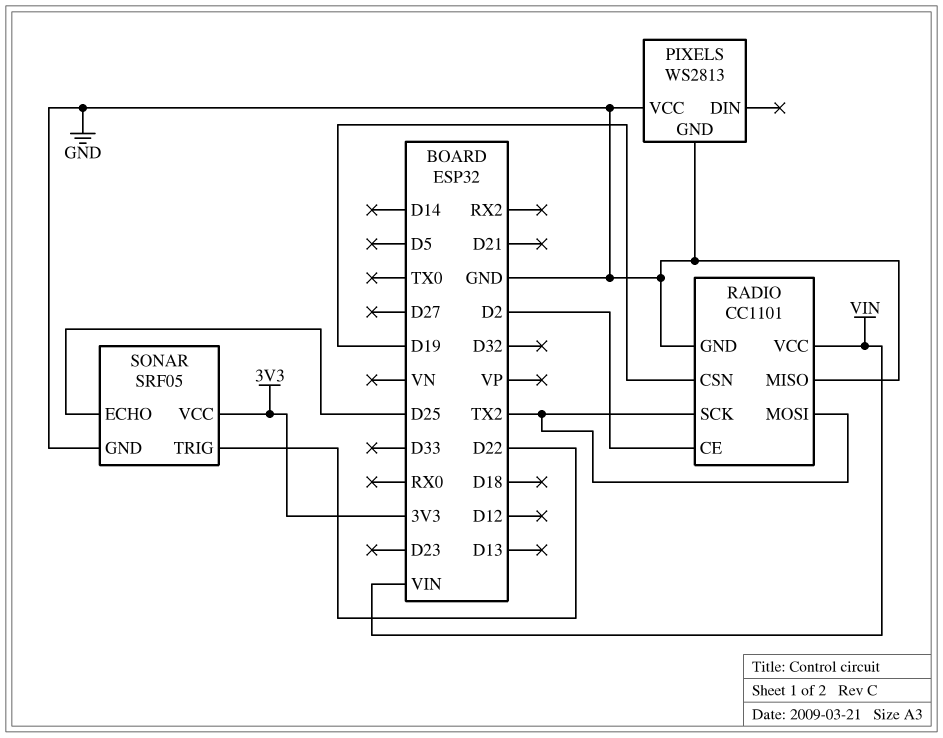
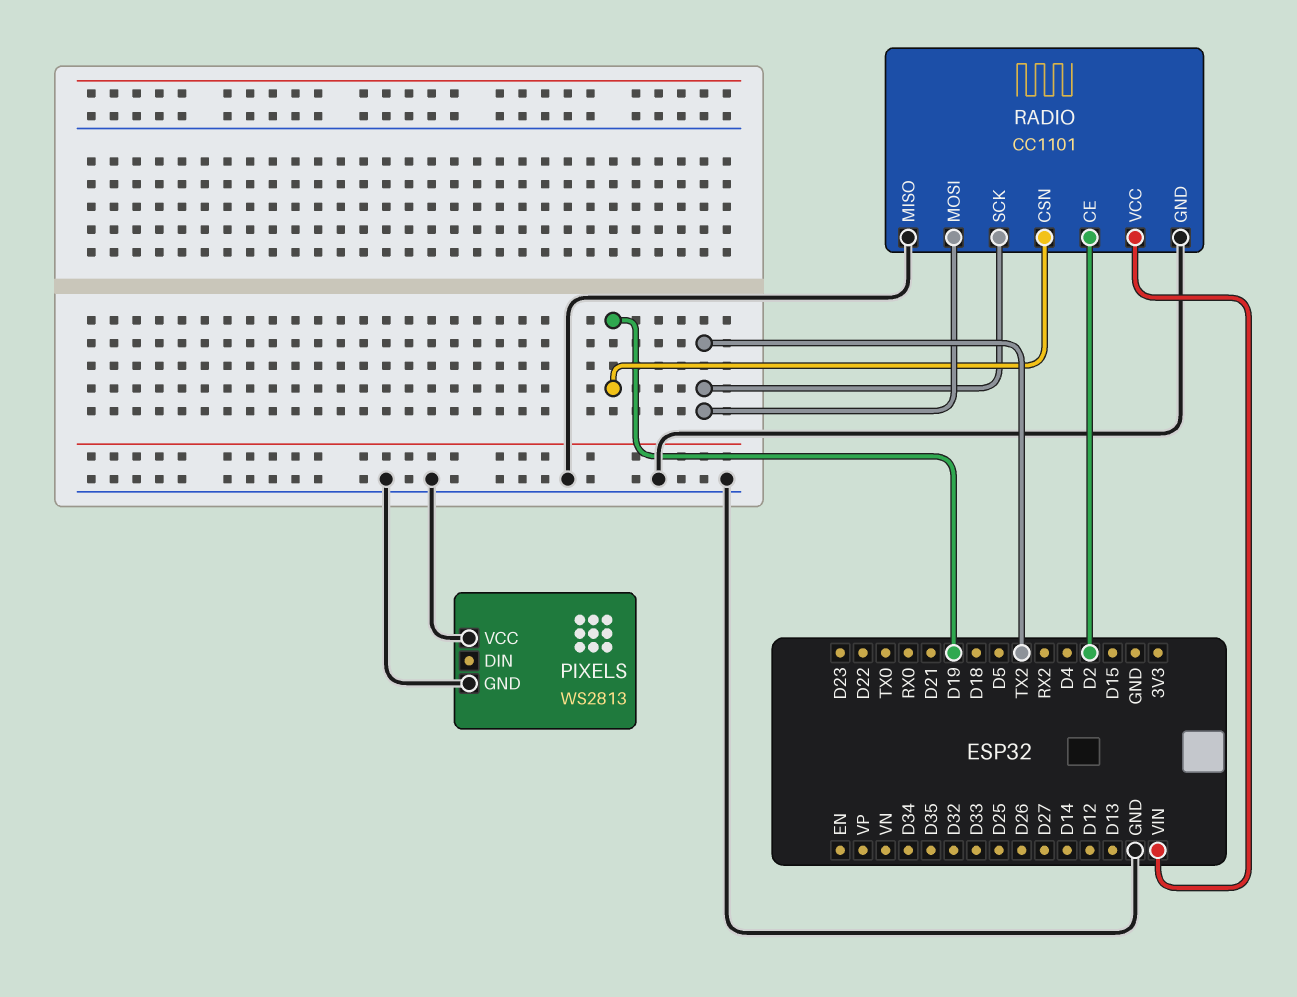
SONAR: SRF05 -> none
SONAR pin ECHO: D25 -> none
SONAR pin GND: GND -> none
SONAR pin TRIG: D22 -> none
SONAR pin VCC: 3V3 -> none

